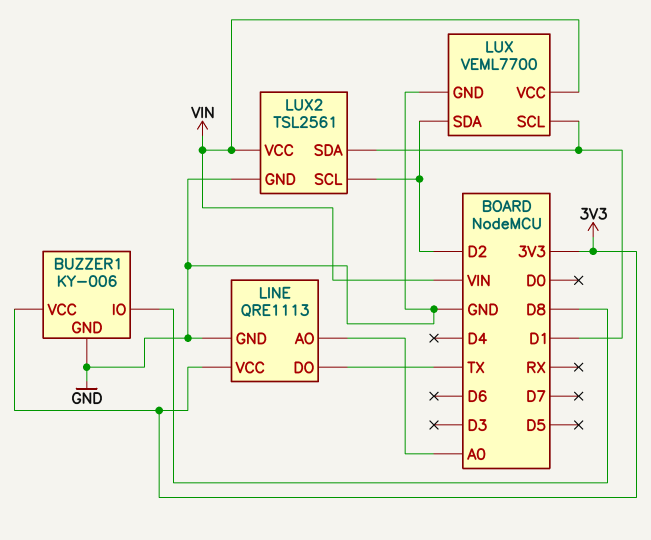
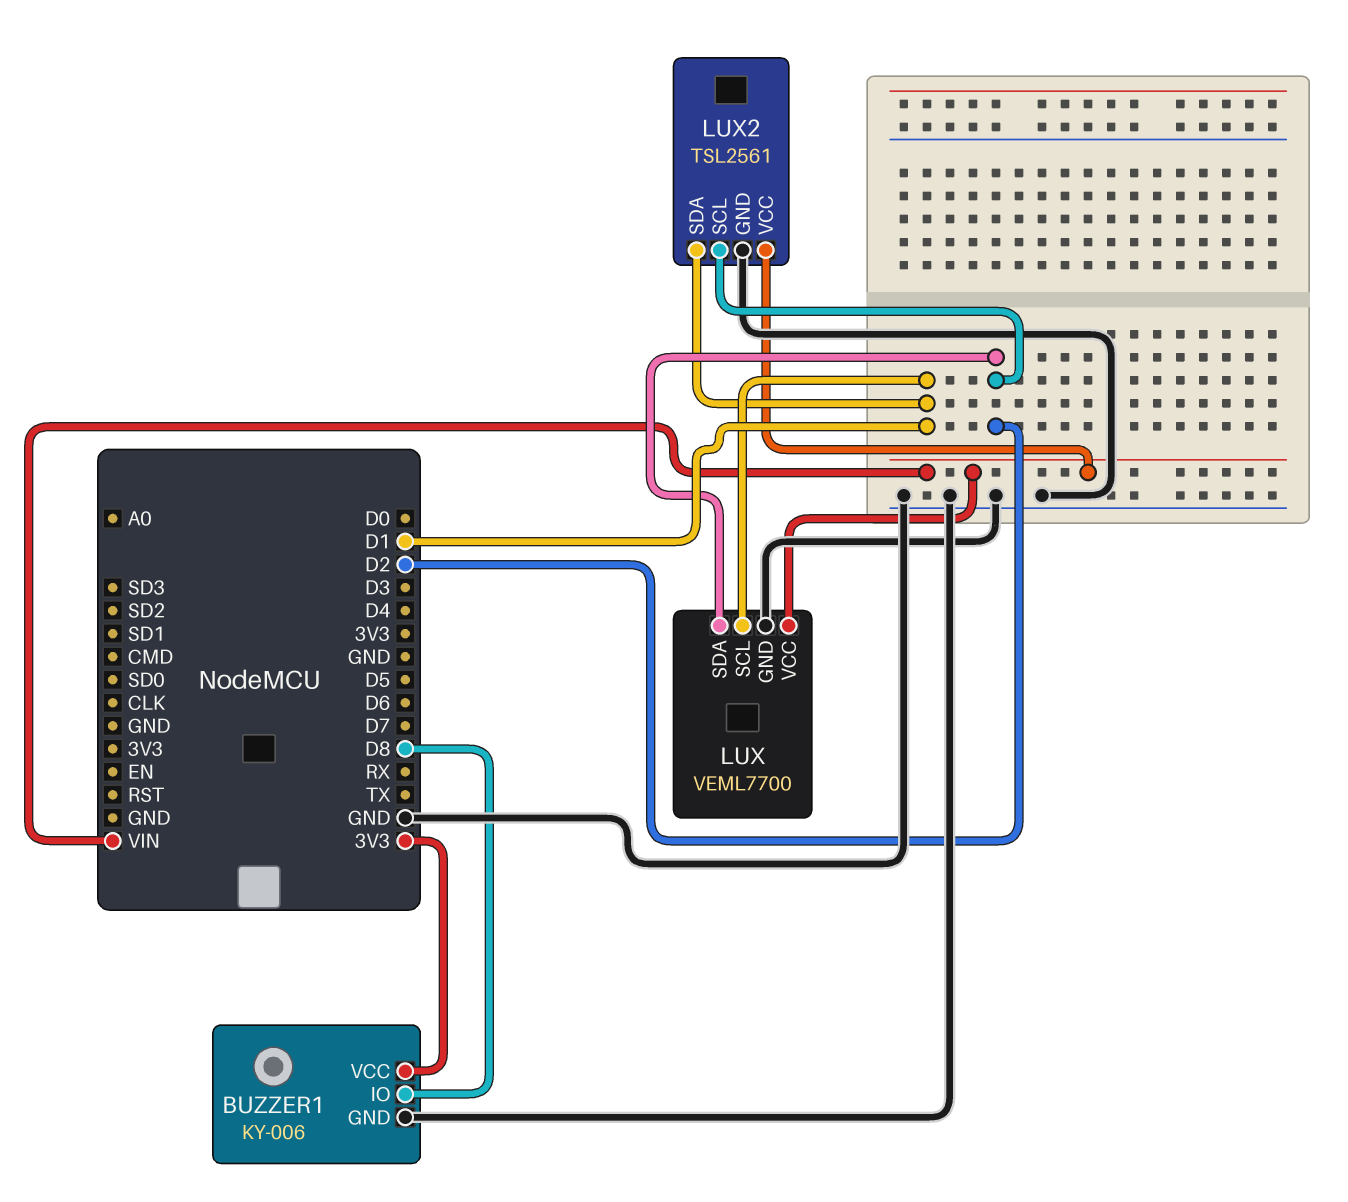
LINE: QRE1113 -> none
LINE pin AO: A0 -> none
LINE pin DO: TX -> none
LINE pin GND: GND -> none
LINE pin VCC: 3V3 -> none

